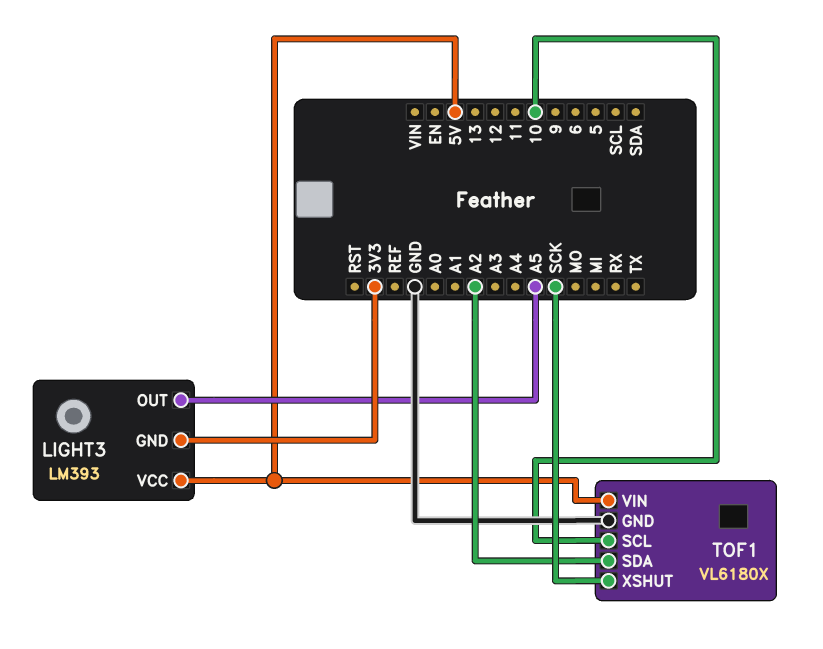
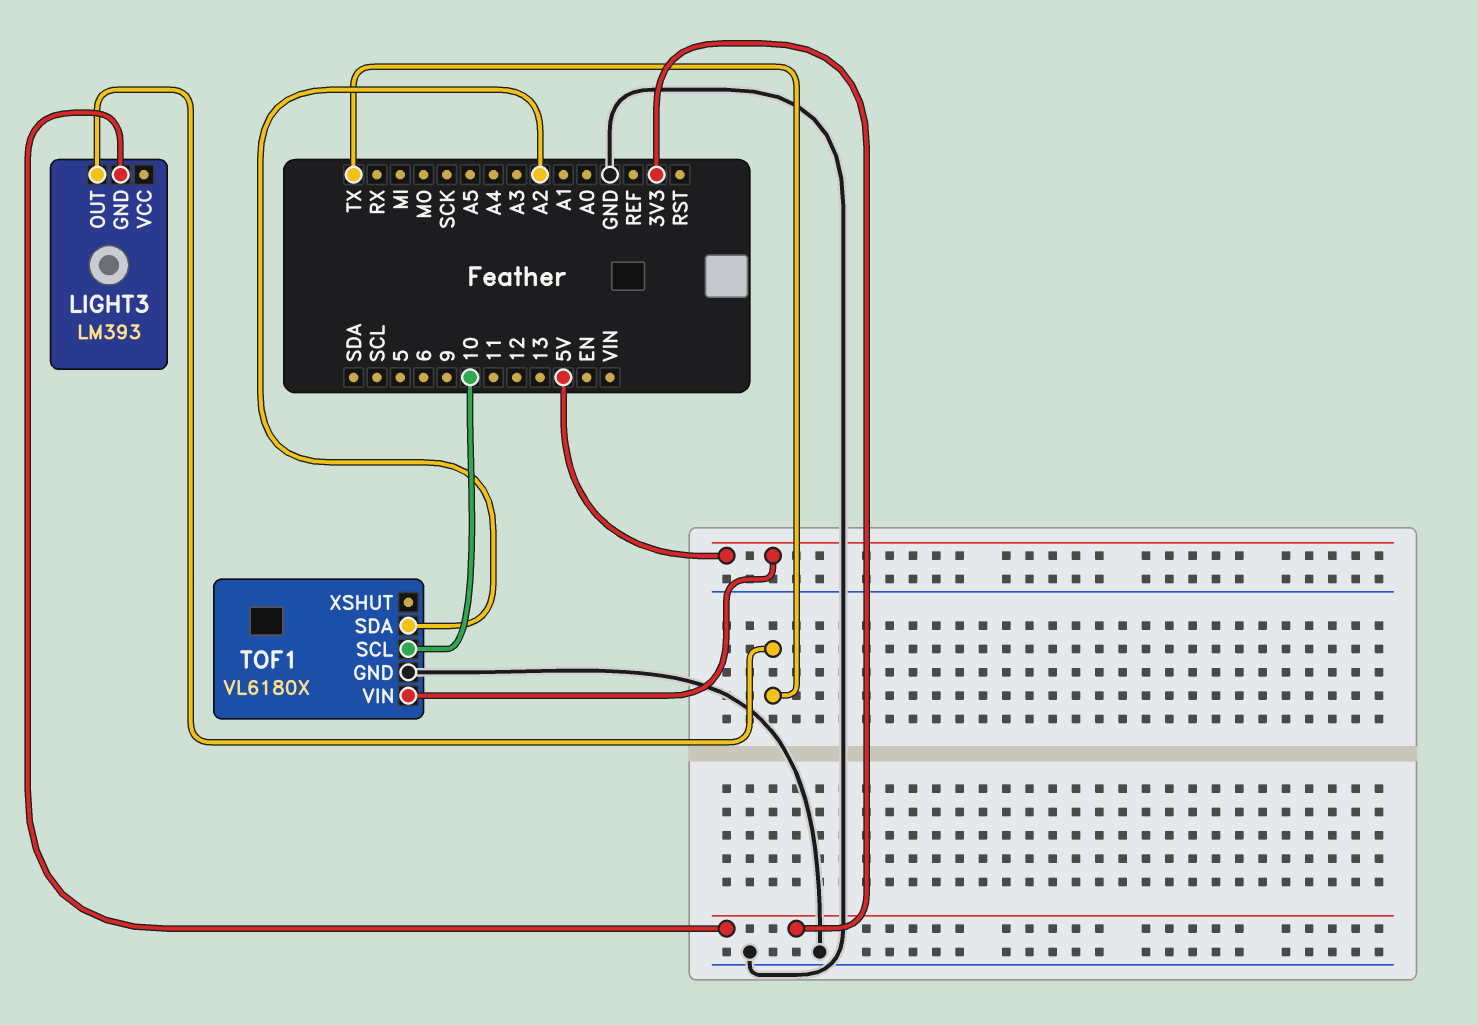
LIGHT3 pin OUT: A5 -> TX
LIGHT3 pin VCC: 5V -> none
TOF1 pin XSHUT: SCK -> none

